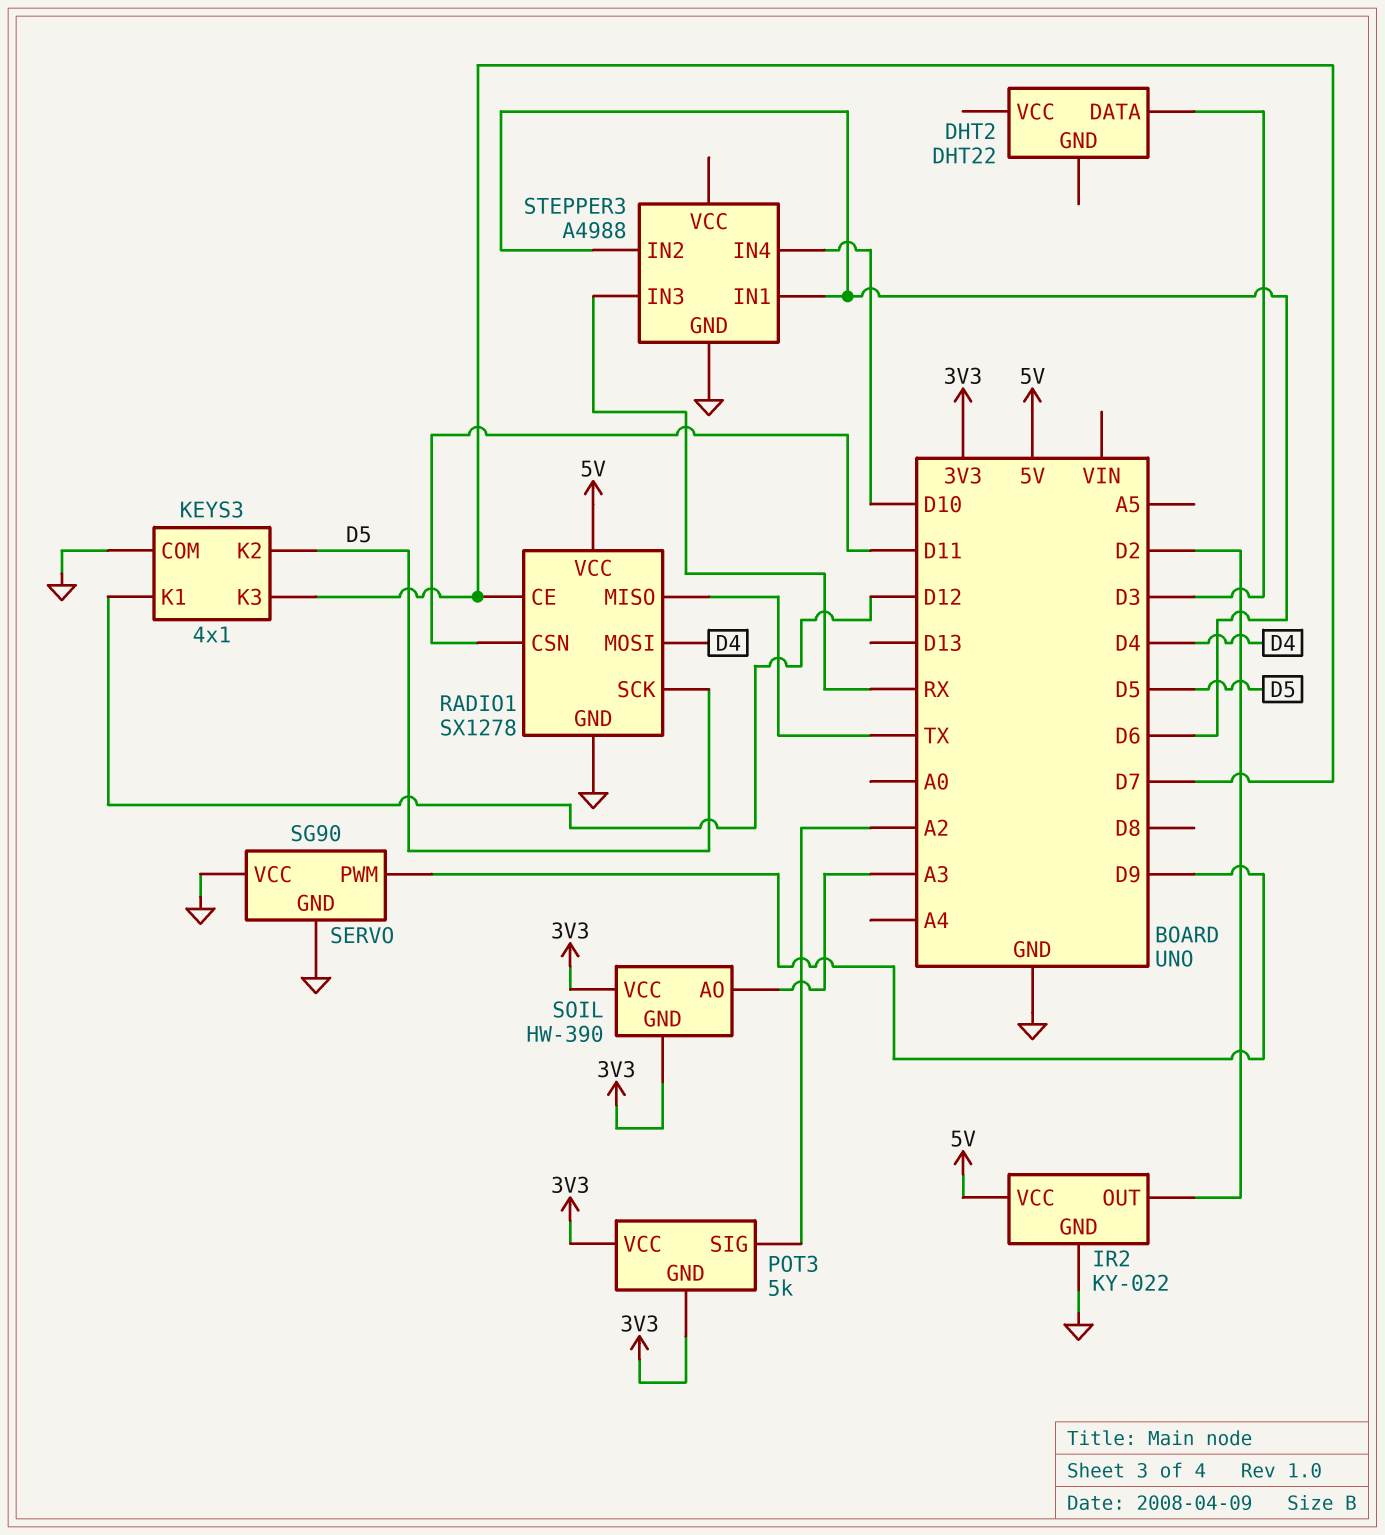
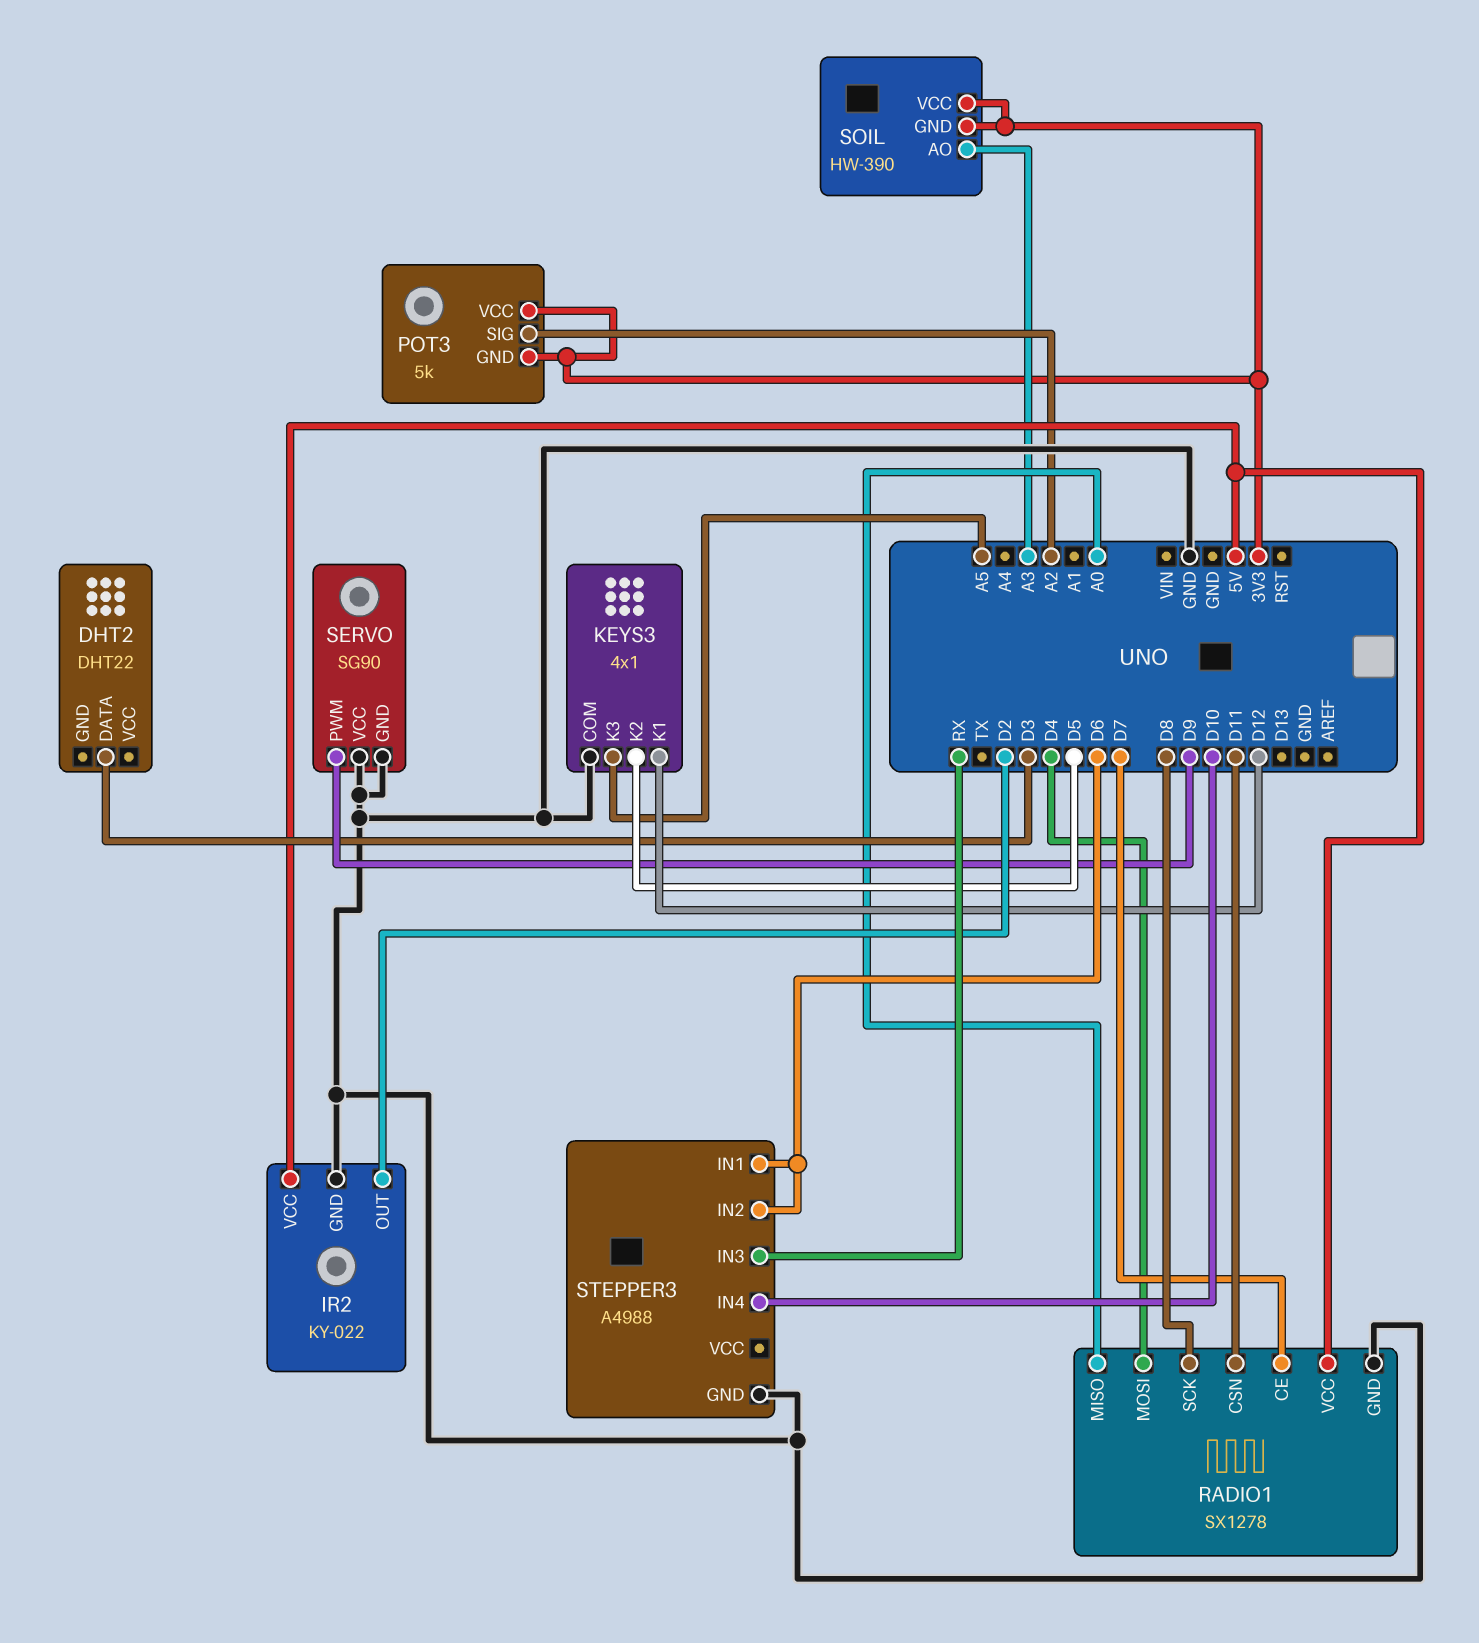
KEYS3 pin K3: D7 -> A5
RADIO1 pin MISO: TX -> A0
RADIO1 pin SCK: D5 -> D8

